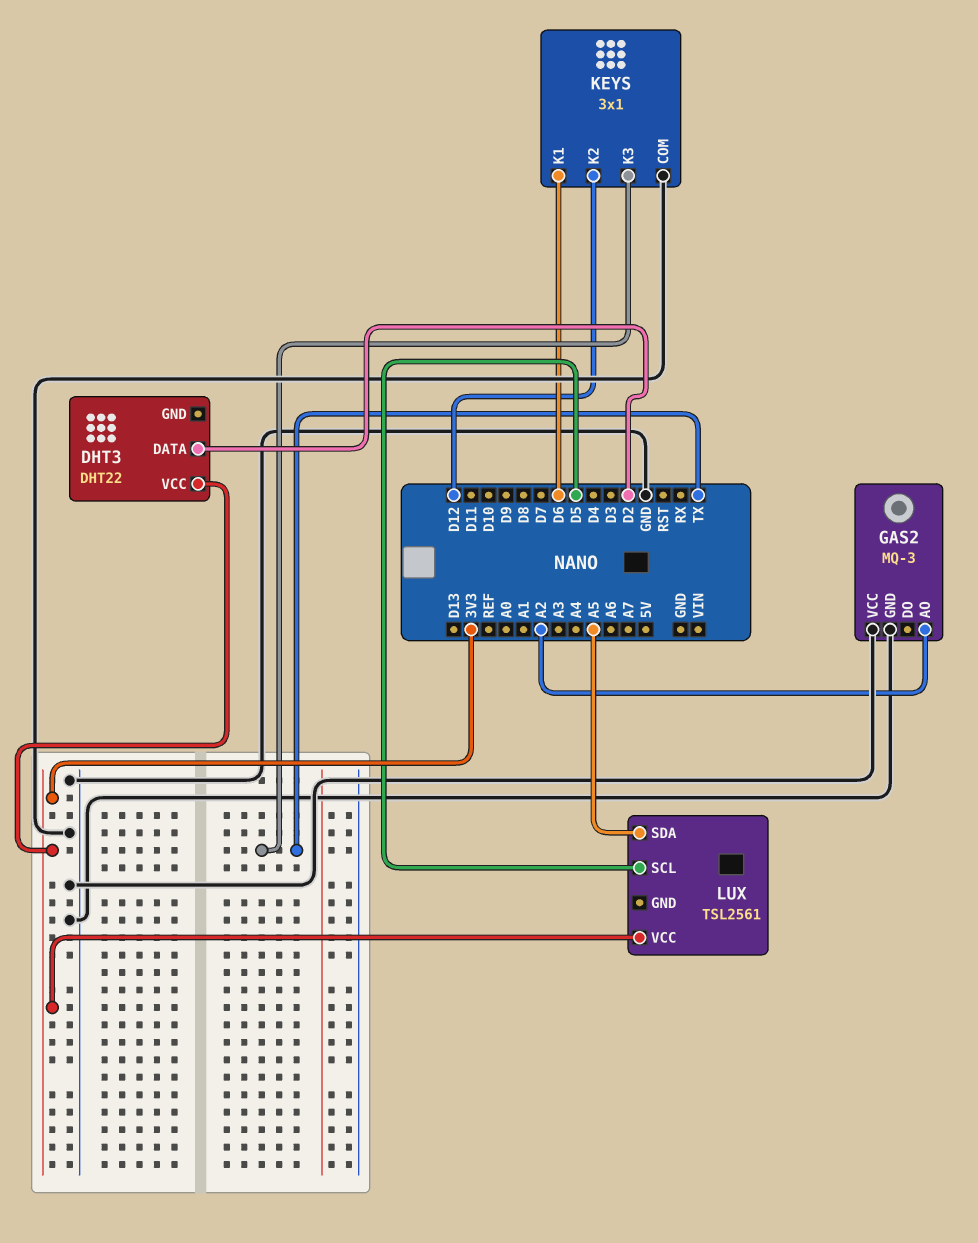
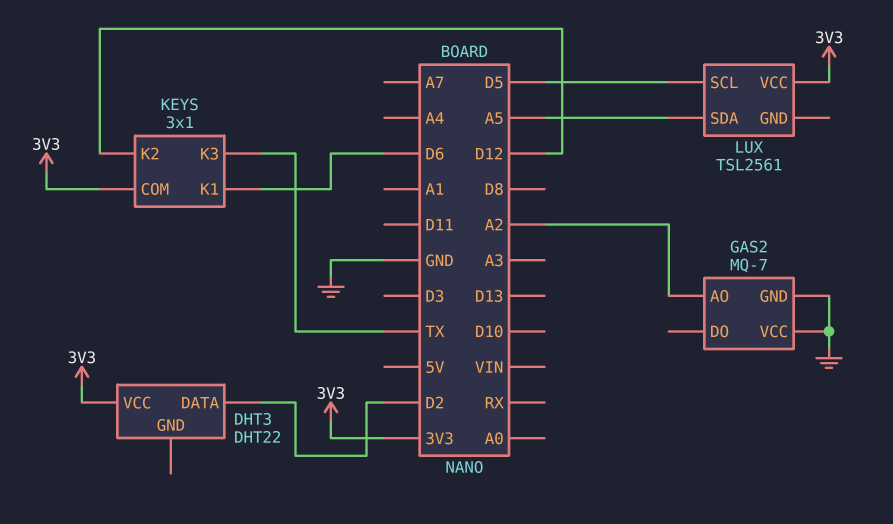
GAS2: MQ-3 -> MQ-7
KEYS pin COM: GND -> 3V3

